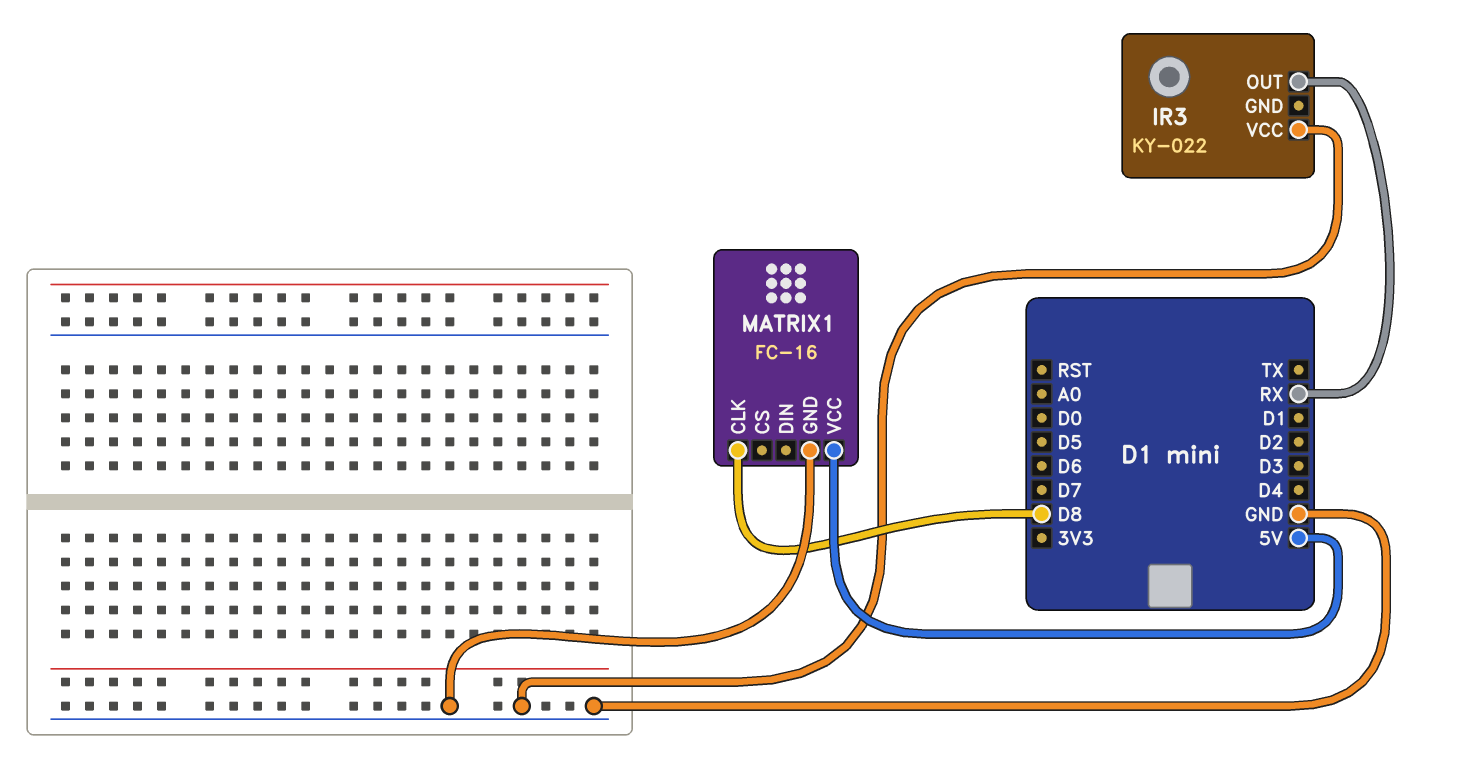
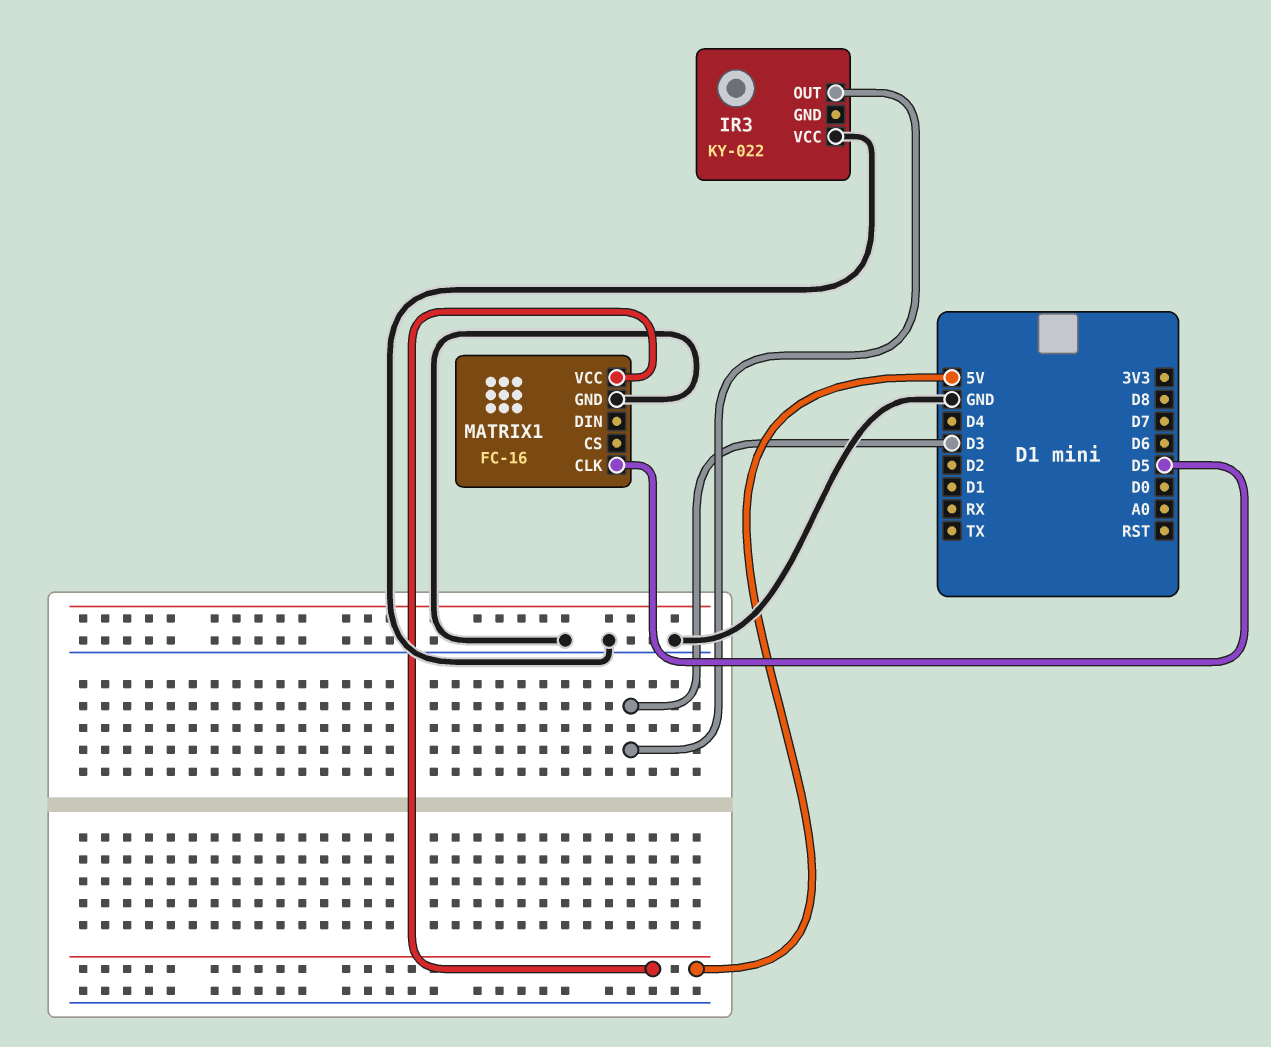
IR3 pin OUT: RX -> D3
MATRIX1 pin CLK: D8 -> D5

